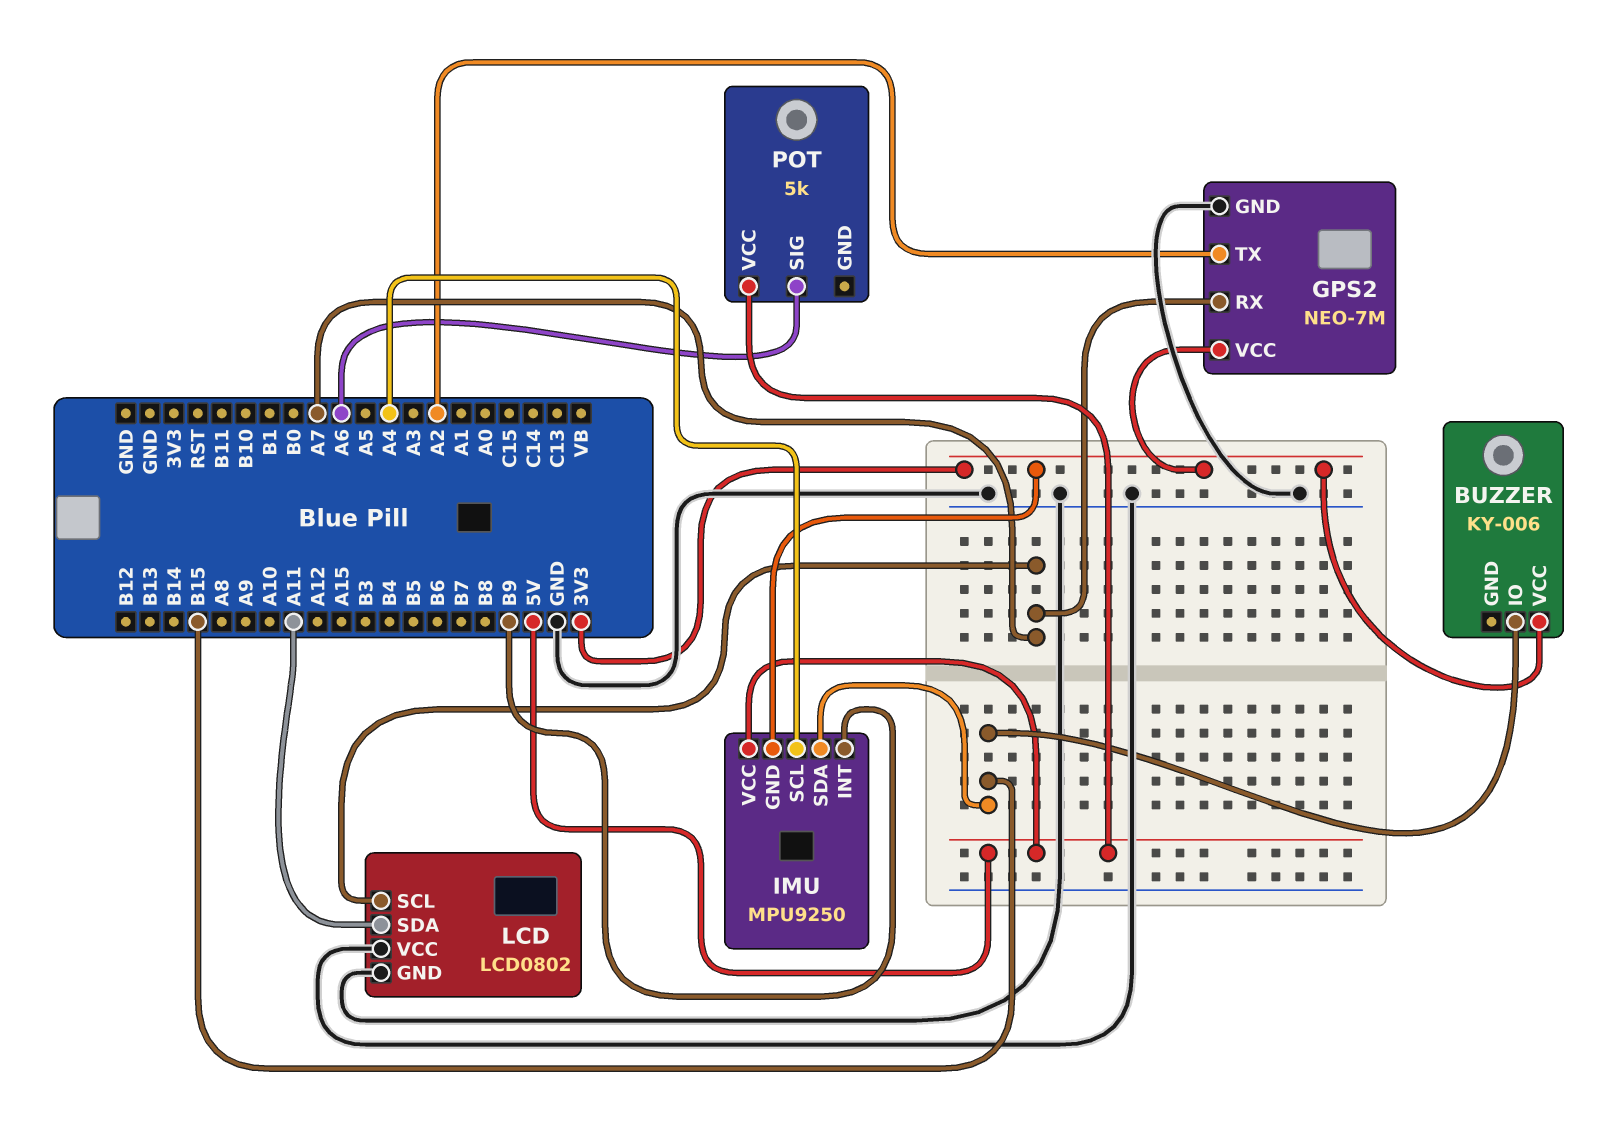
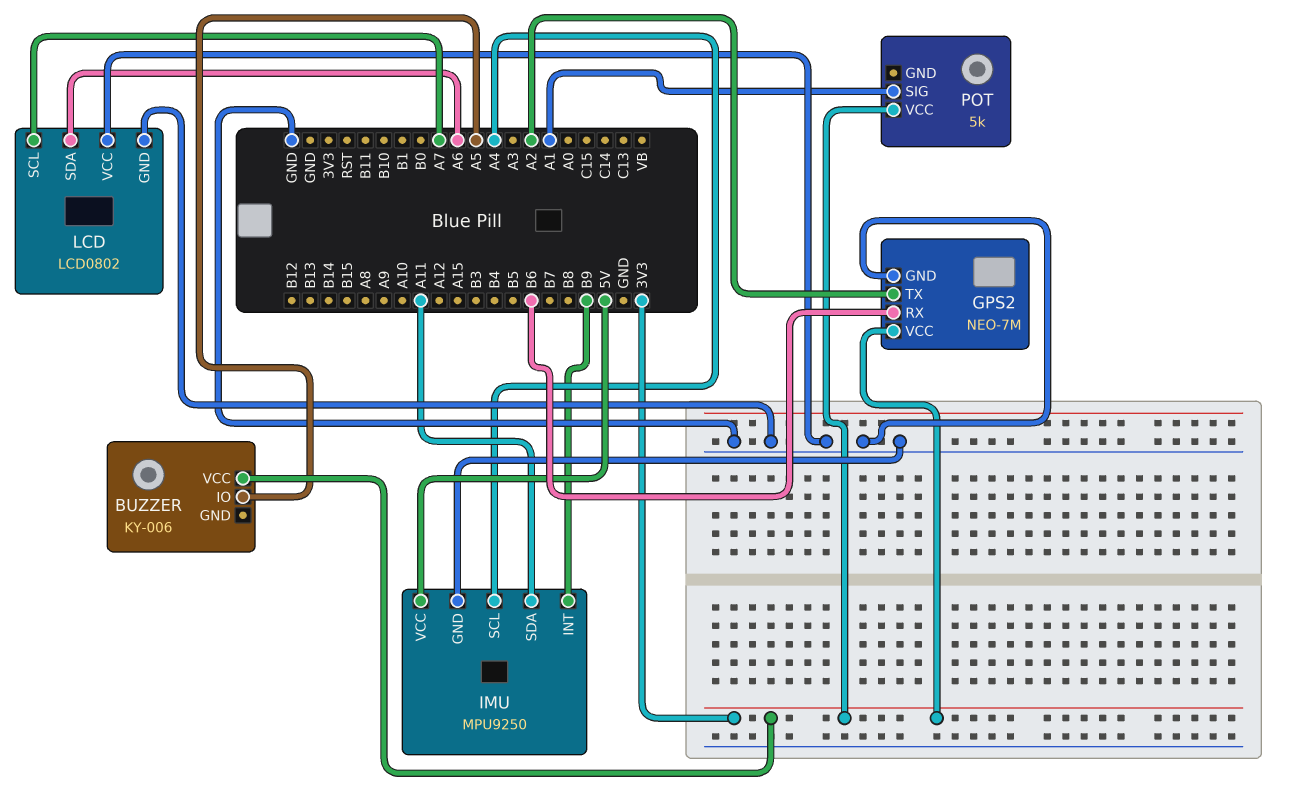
BUZZER pin IO: B15 -> A5
GPS2 pin RX: A7 -> B6
IMU pin GND: 3V3 -> GND
IMU pin SDA: B15 -> A11
LCD pin SDA: A11 -> A6
POT pin SIG: A6 -> A1
POT pin VCC: 5V -> 3V3

